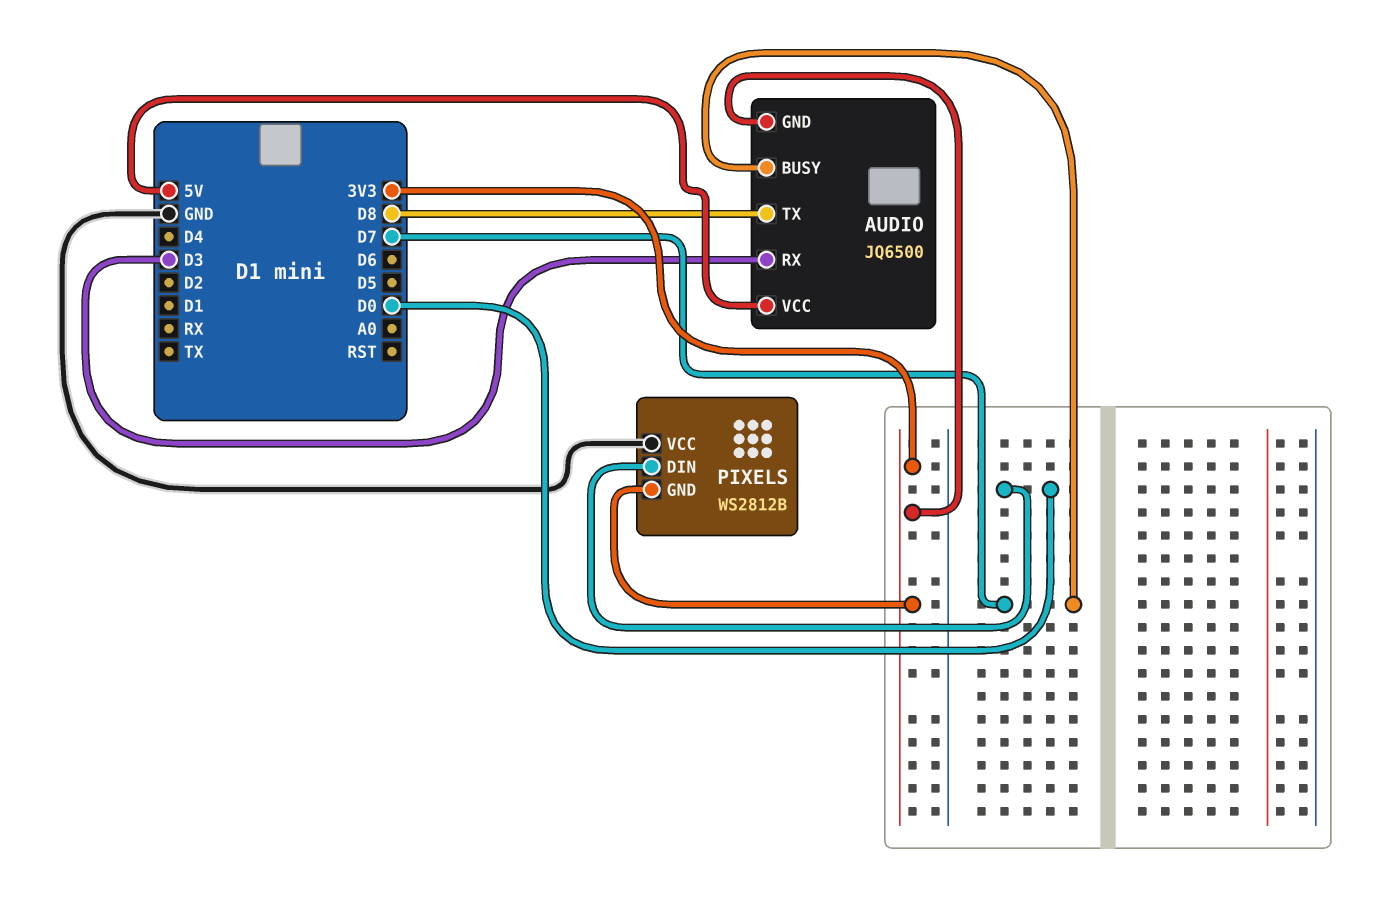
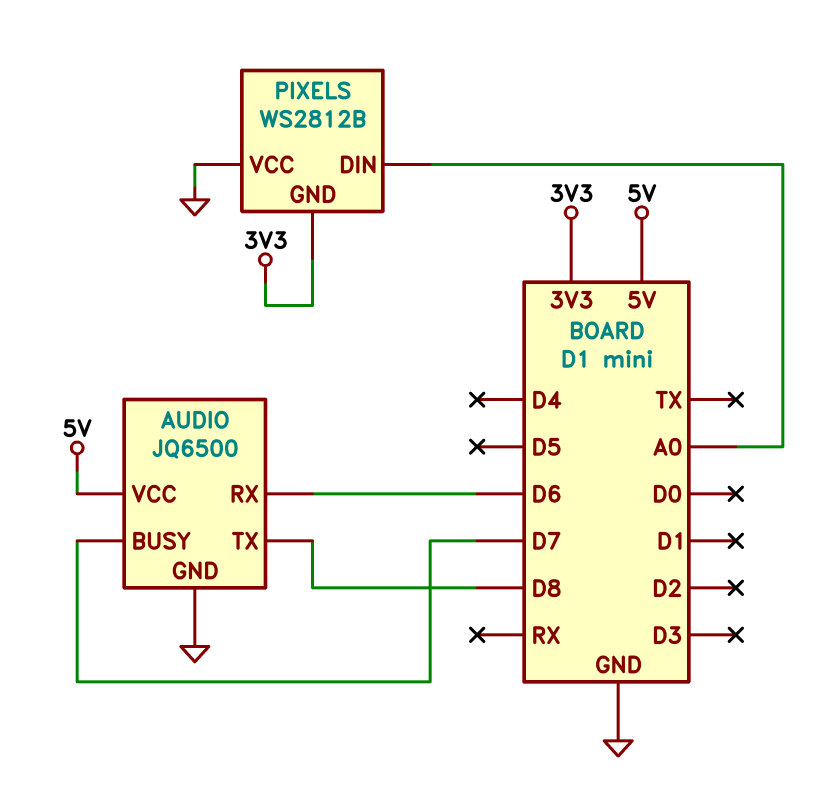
AUDIO pin GND: 3V3 -> GND
AUDIO pin RX: D3 -> D6
PIXELS pin DIN: D0 -> A0

